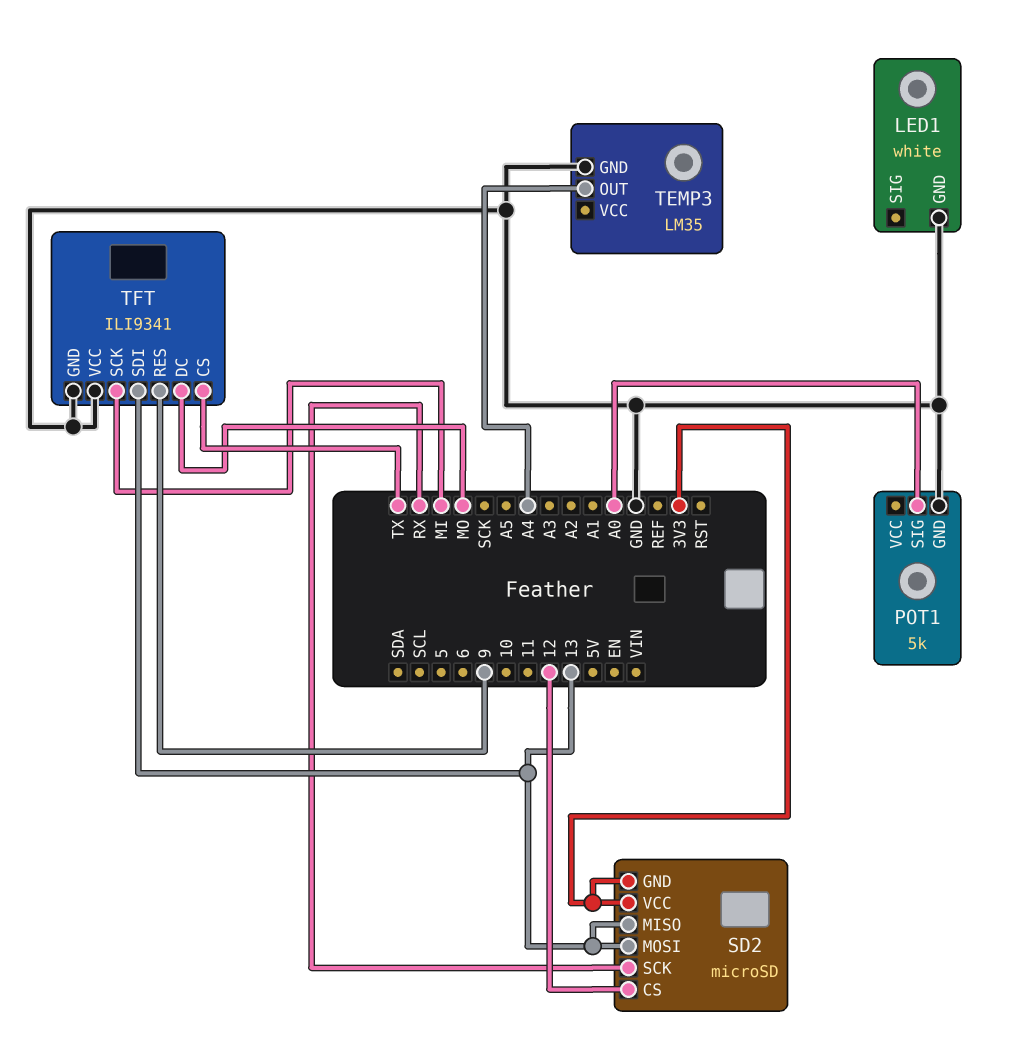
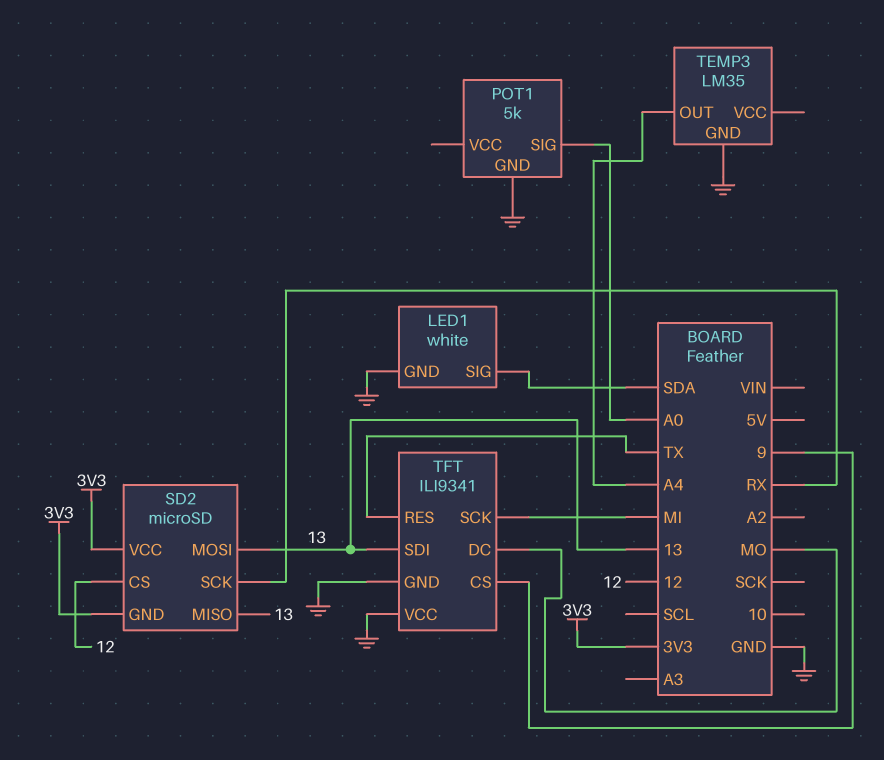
LED1 pin SIG: none -> SDA
TFT pin CS: TX -> 9
TFT pin RES: 9 -> TX

